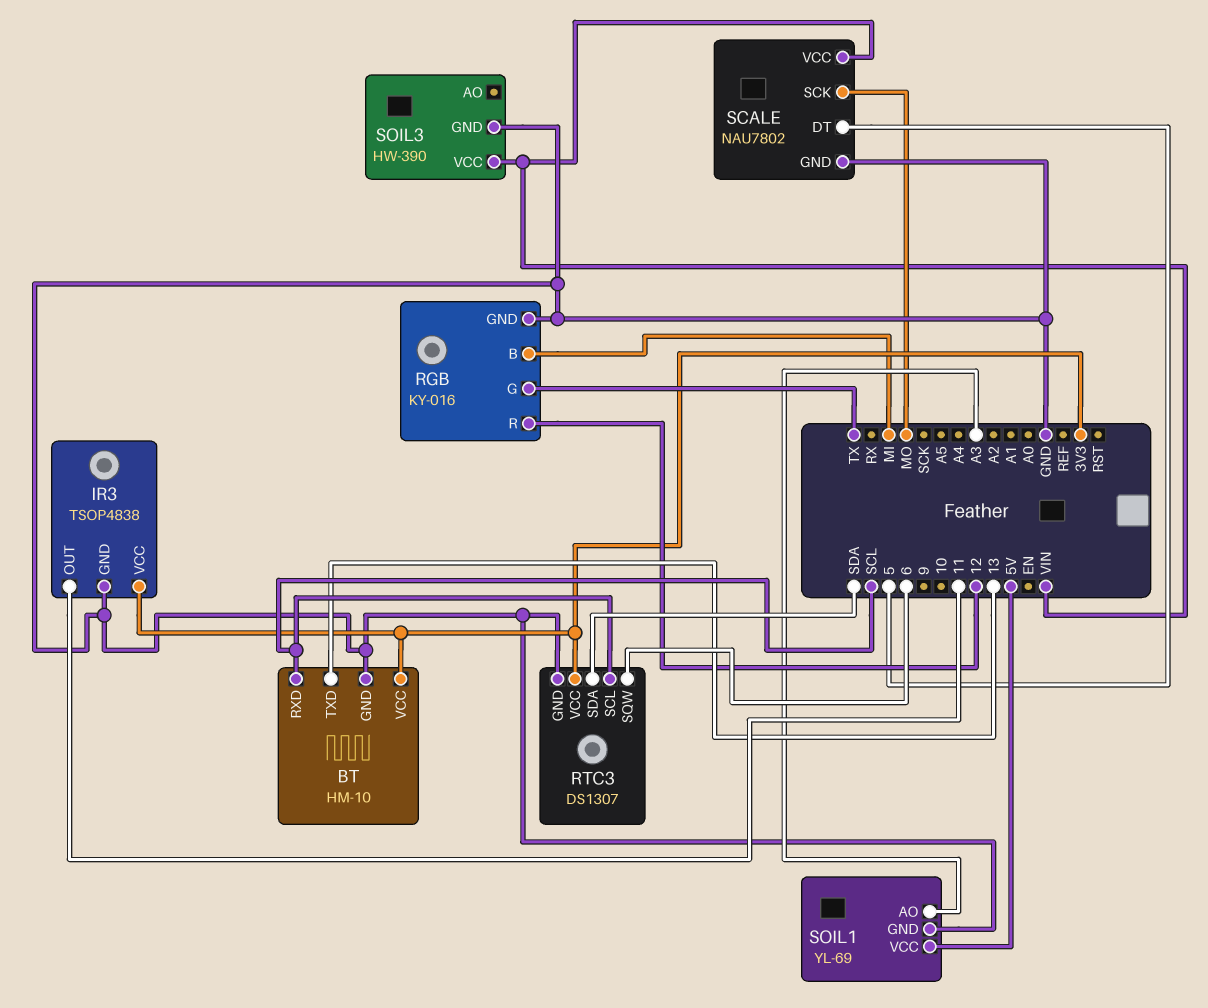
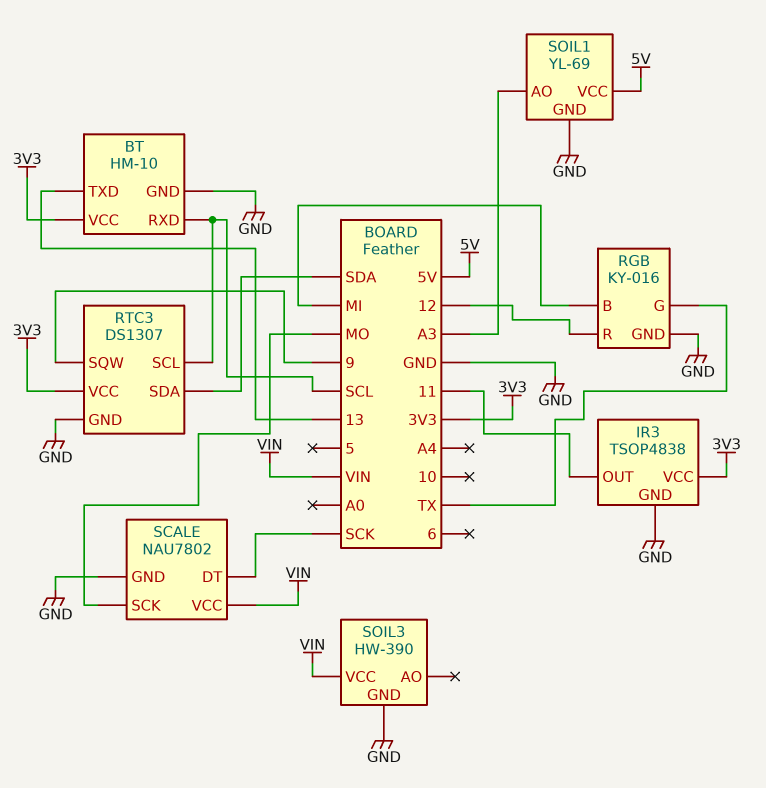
RTC3 pin SQW: 6 -> 9
SCALE pin DT: 5 -> SCK

